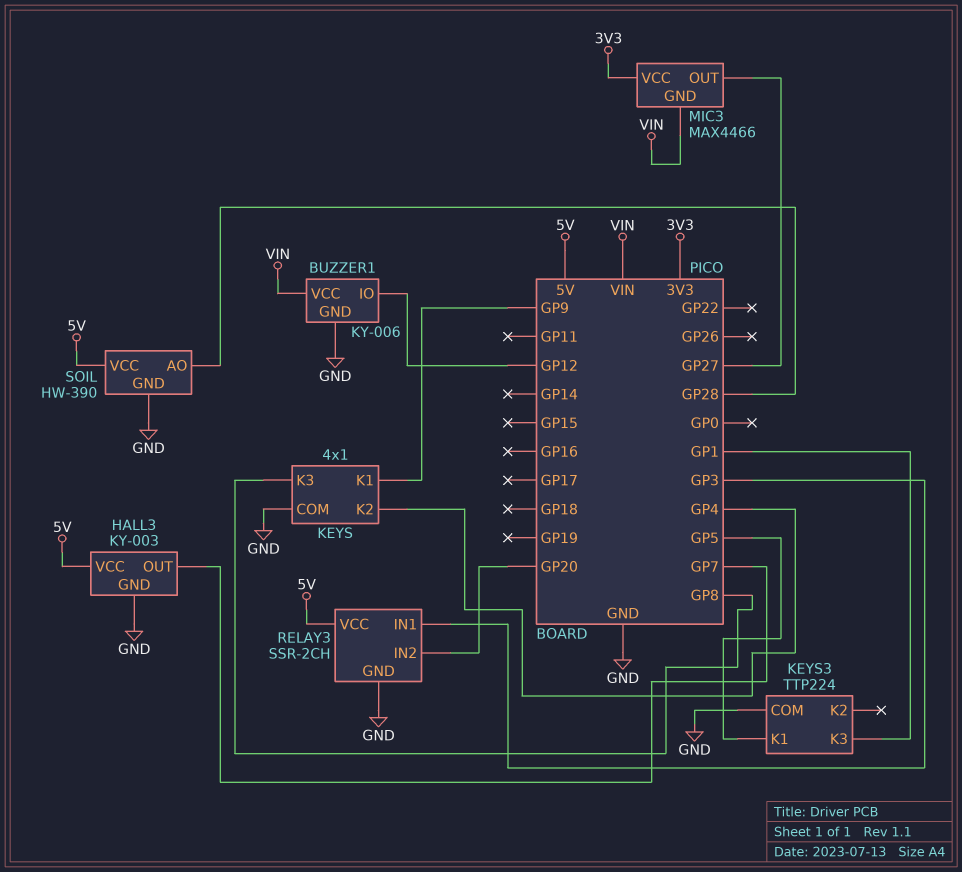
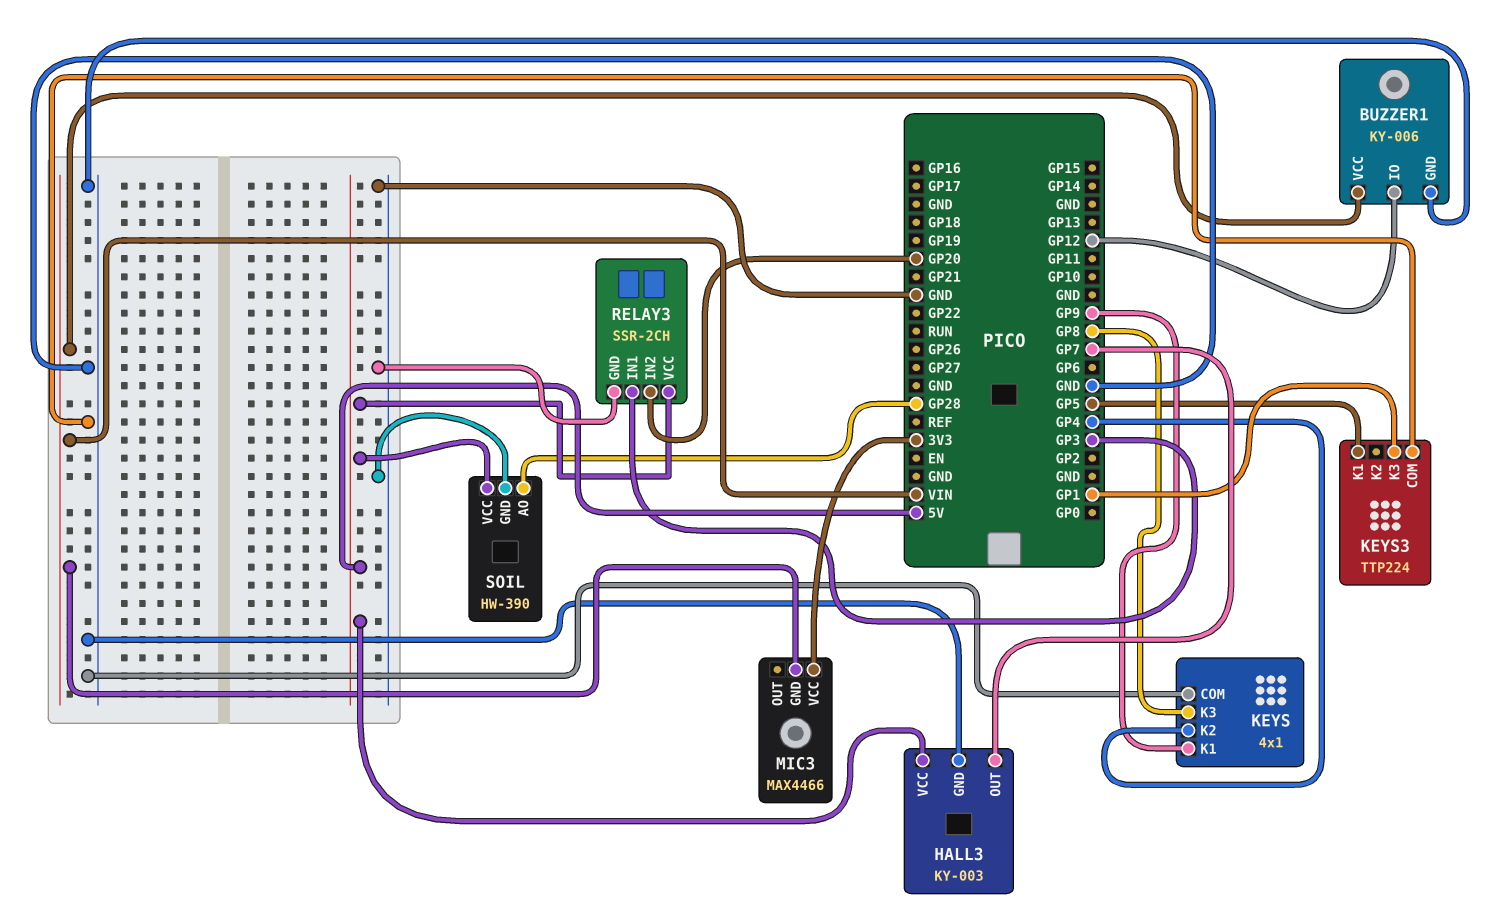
MIC3 pin OUT: GP27 -> none

